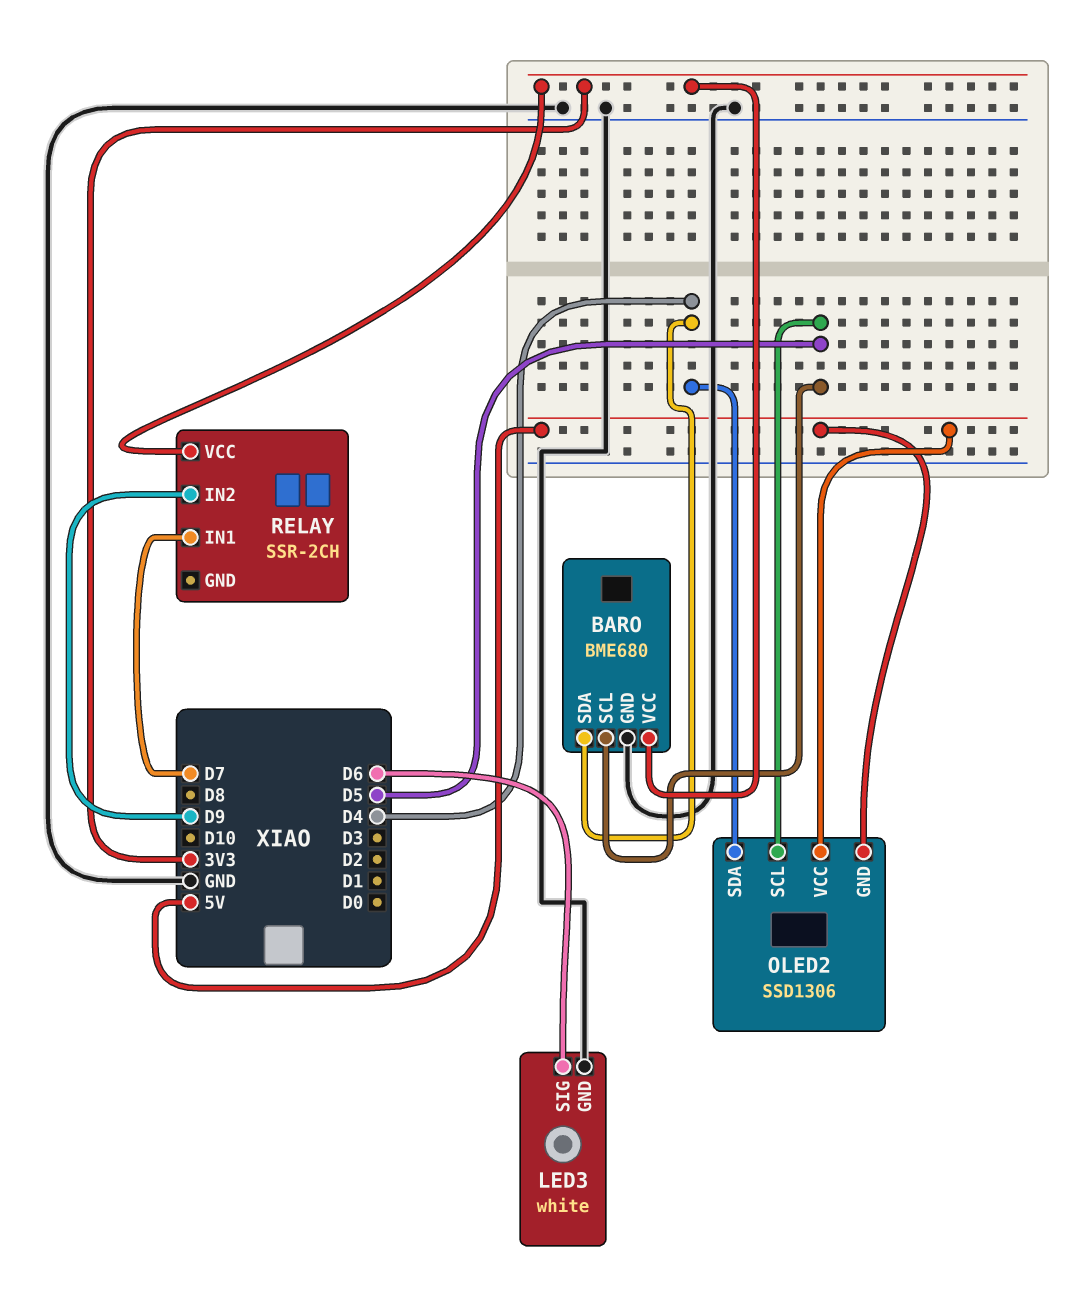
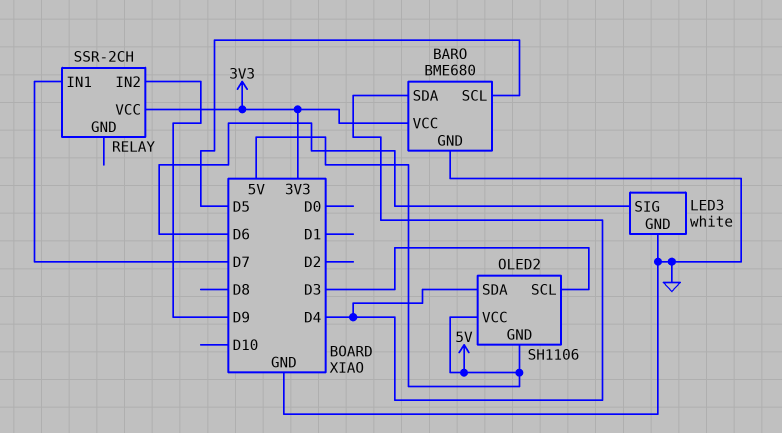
OLED2: SSD1306 -> SH1106
OLED2 pin SCL: D5 -> D3

